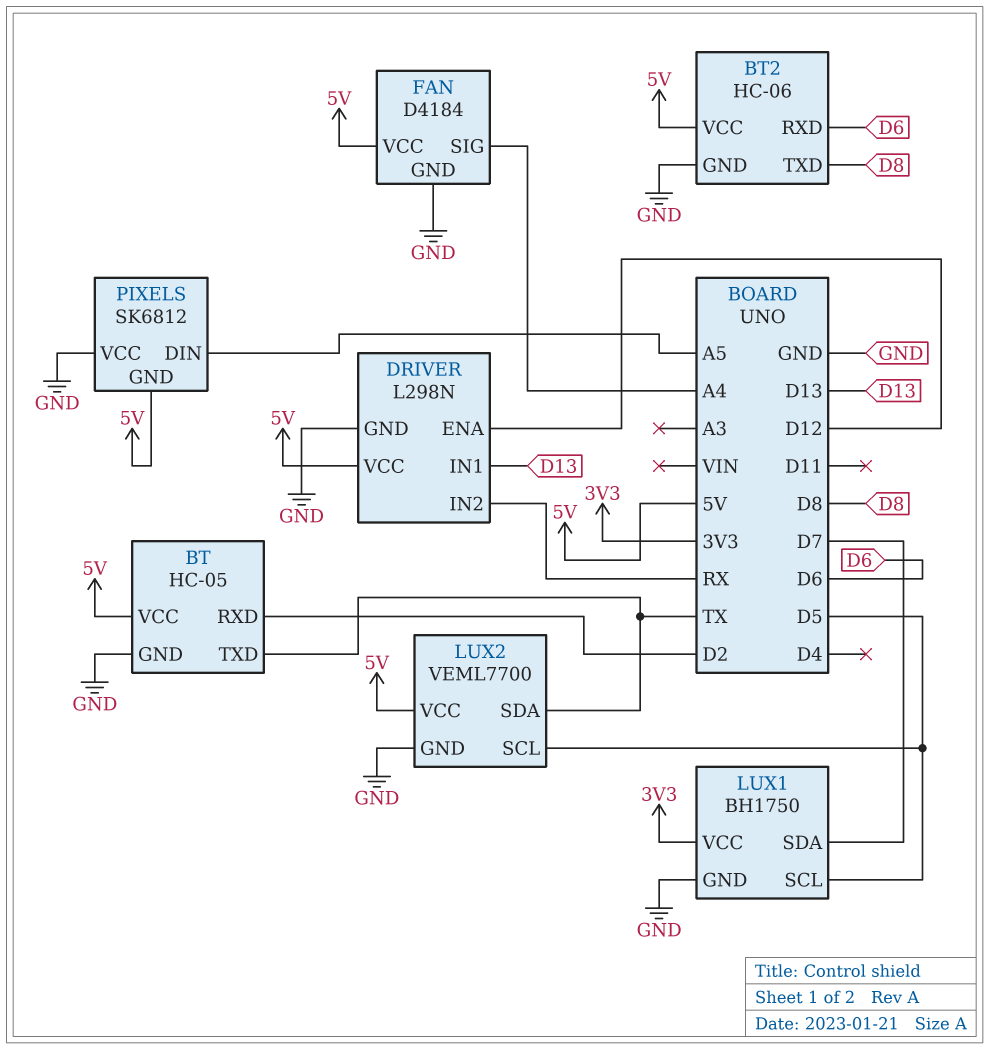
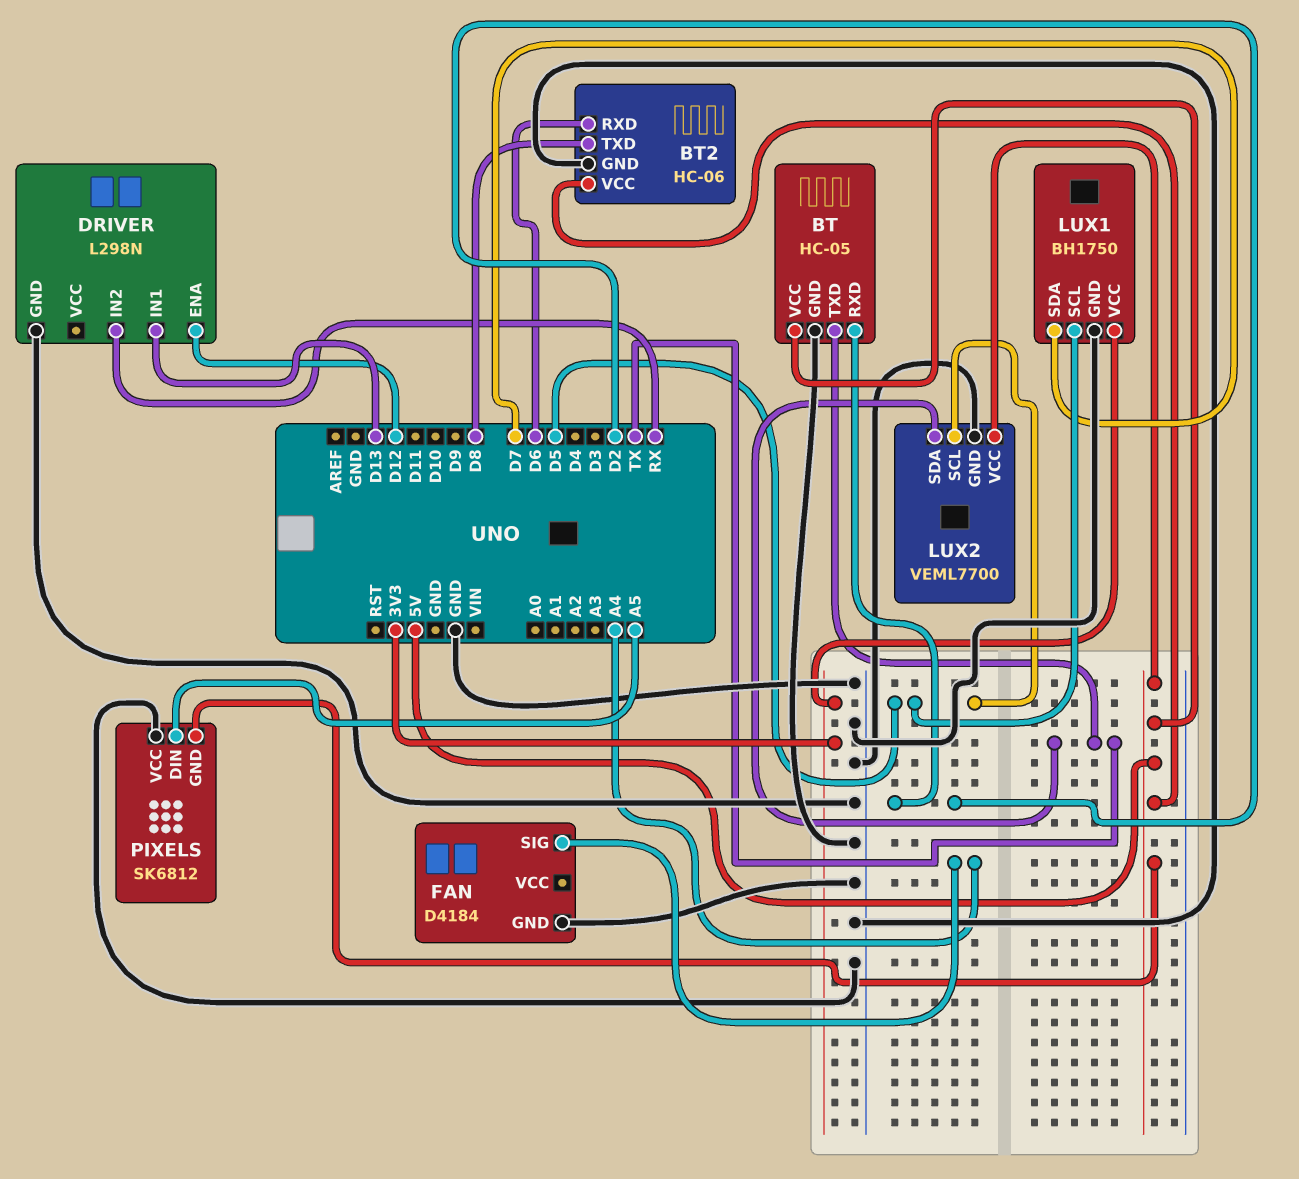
DRIVER pin VCC: 5V -> none
FAN pin VCC: 5V -> none

